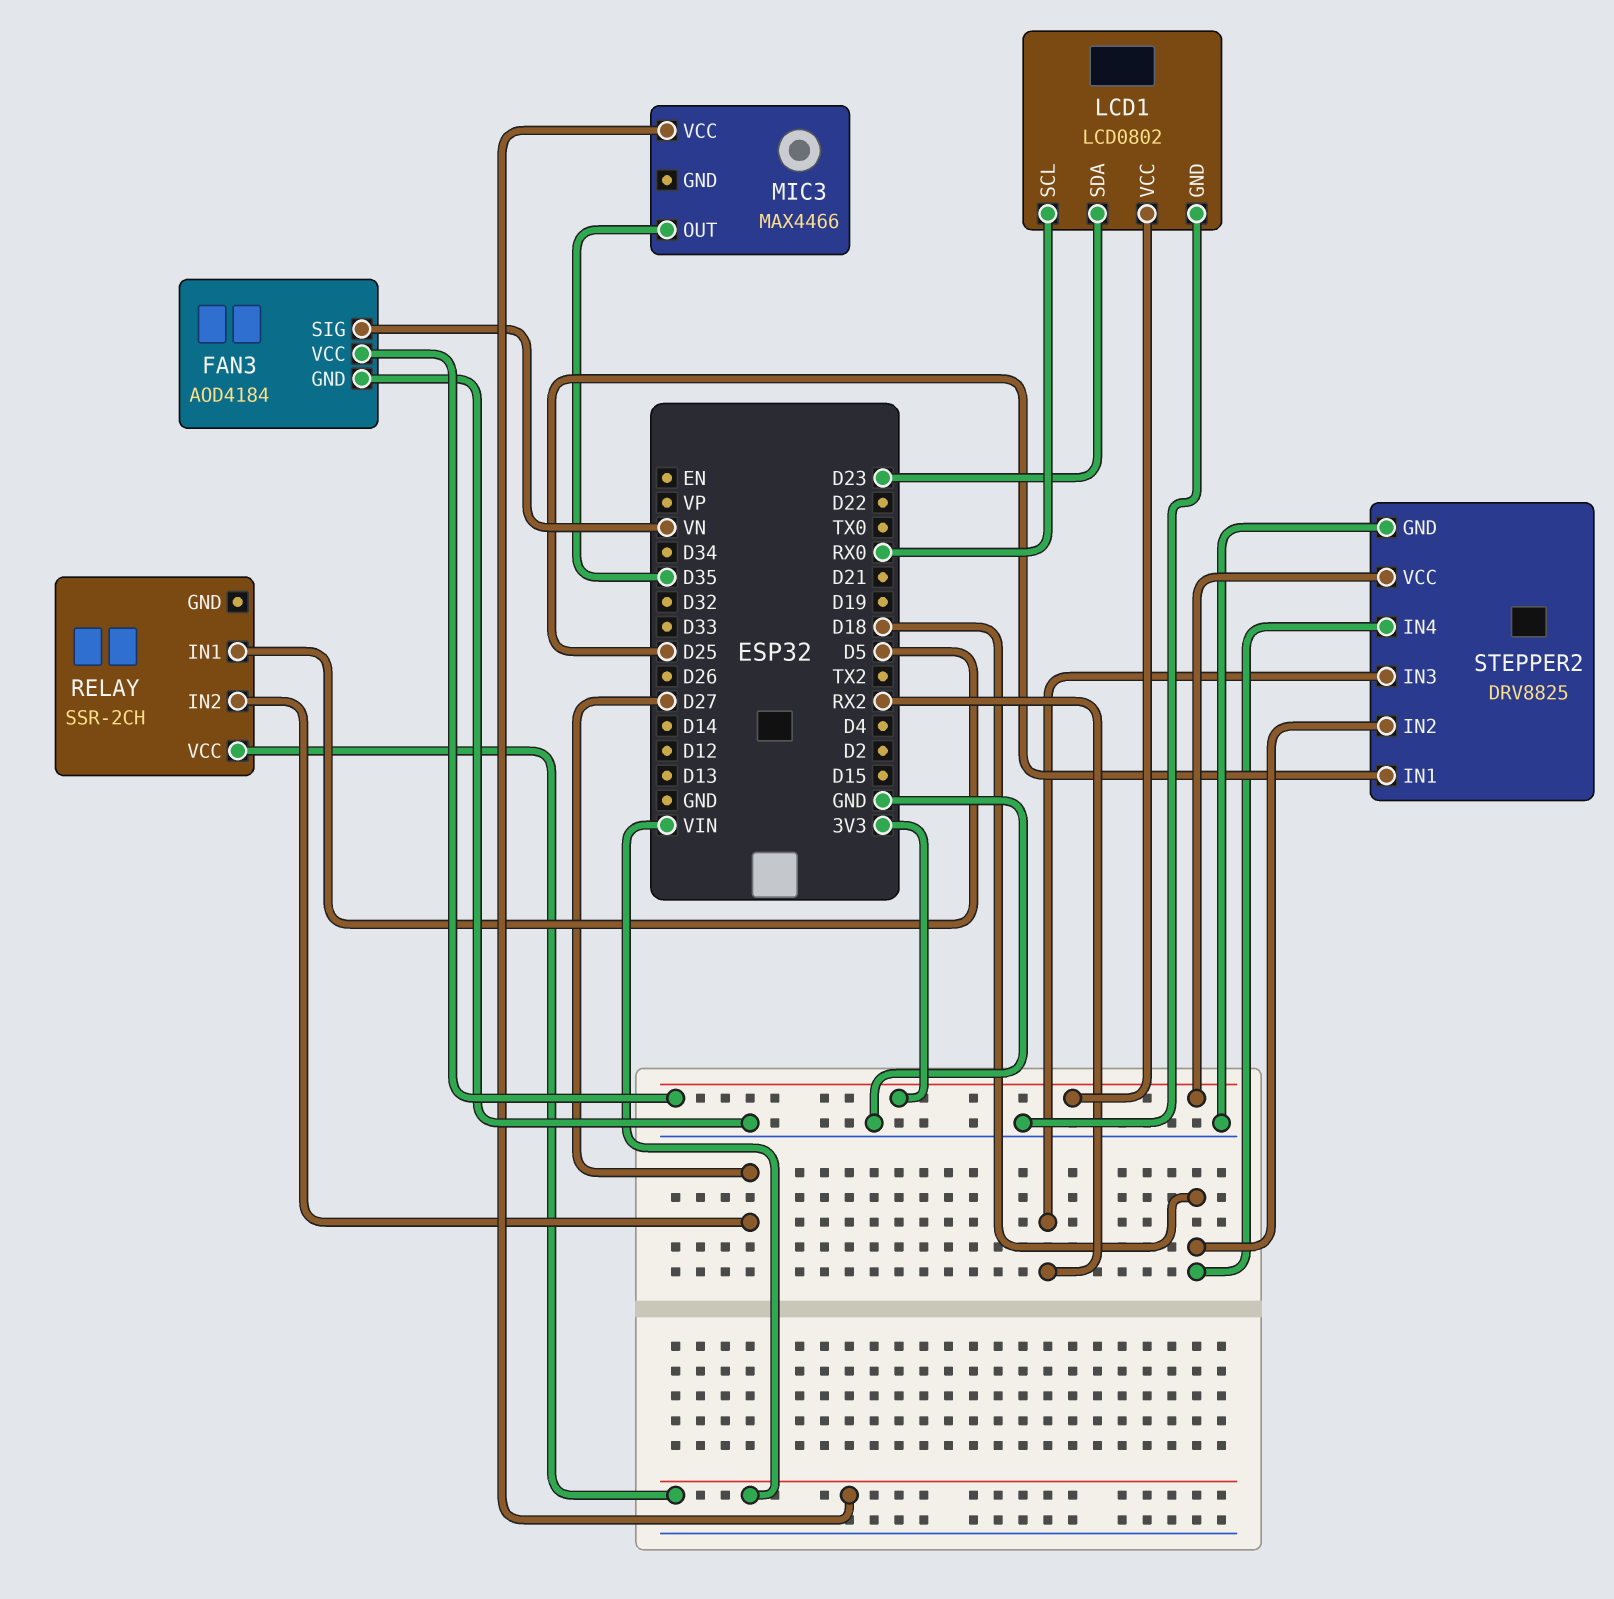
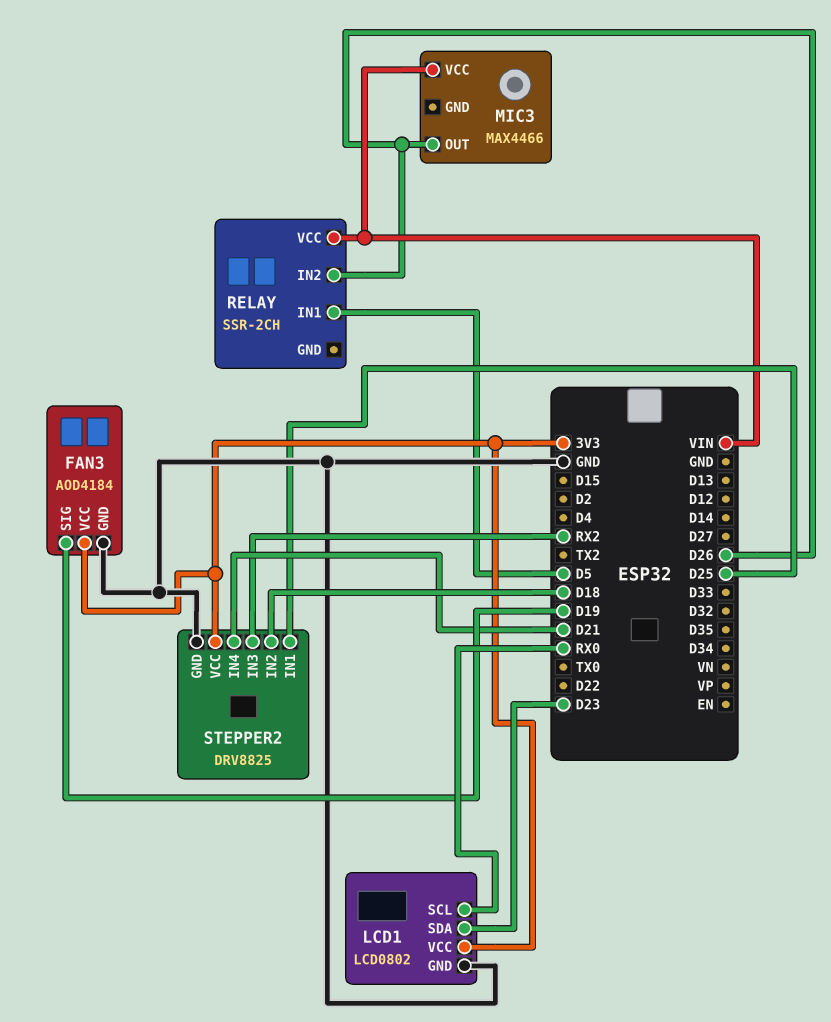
FAN3 pin SIG: VN -> D19
MIC3 pin OUT: D35 -> D26
RELAY pin IN2: D27 -> D26
STEPPER2 pin IN4: D18 -> D21

